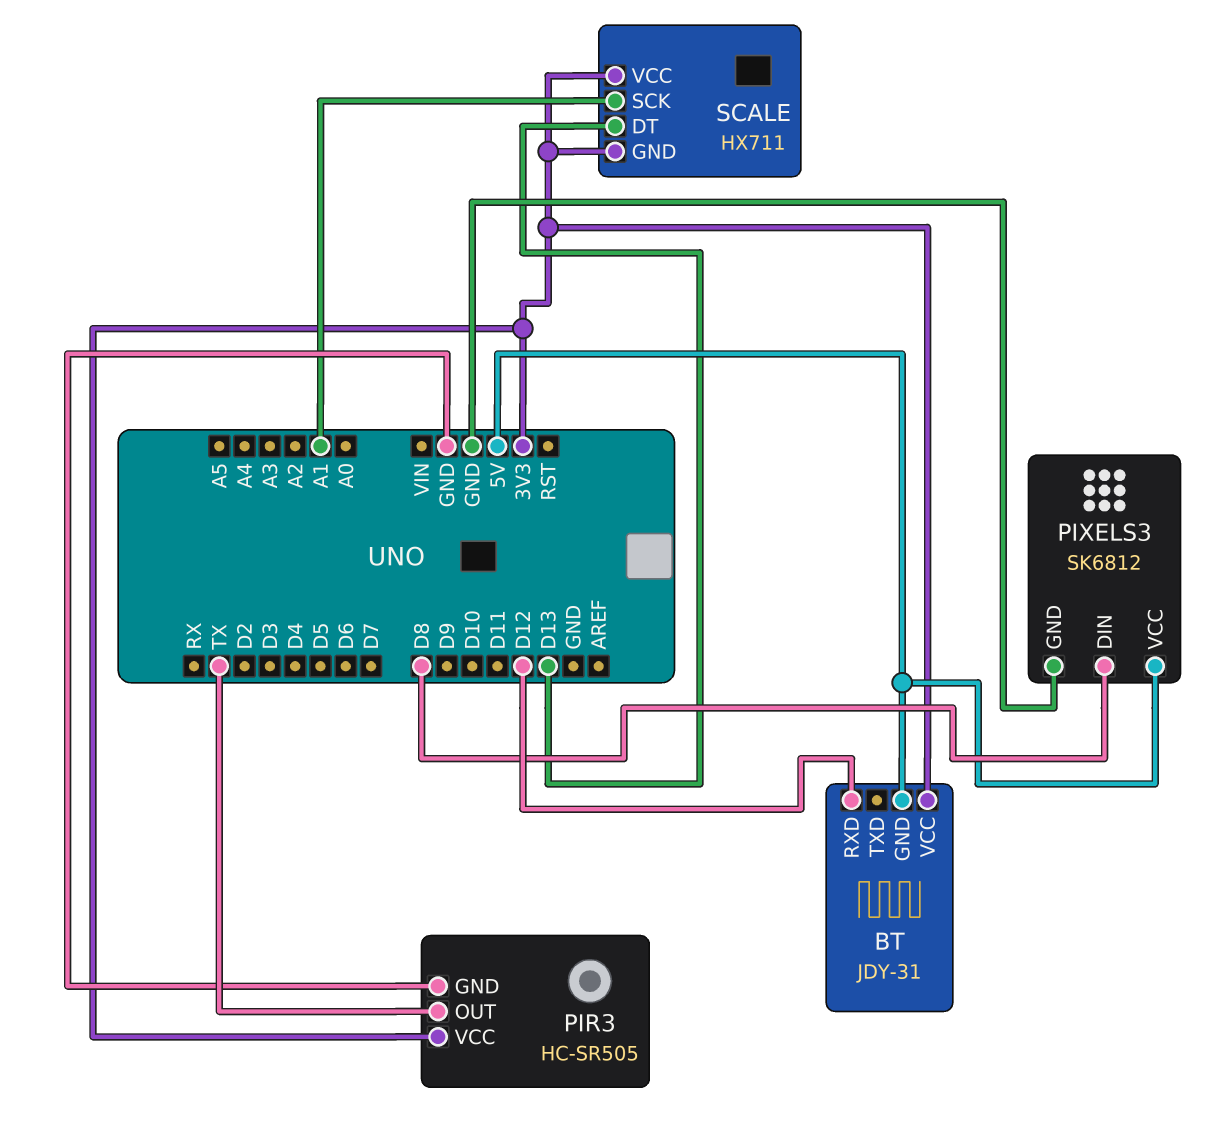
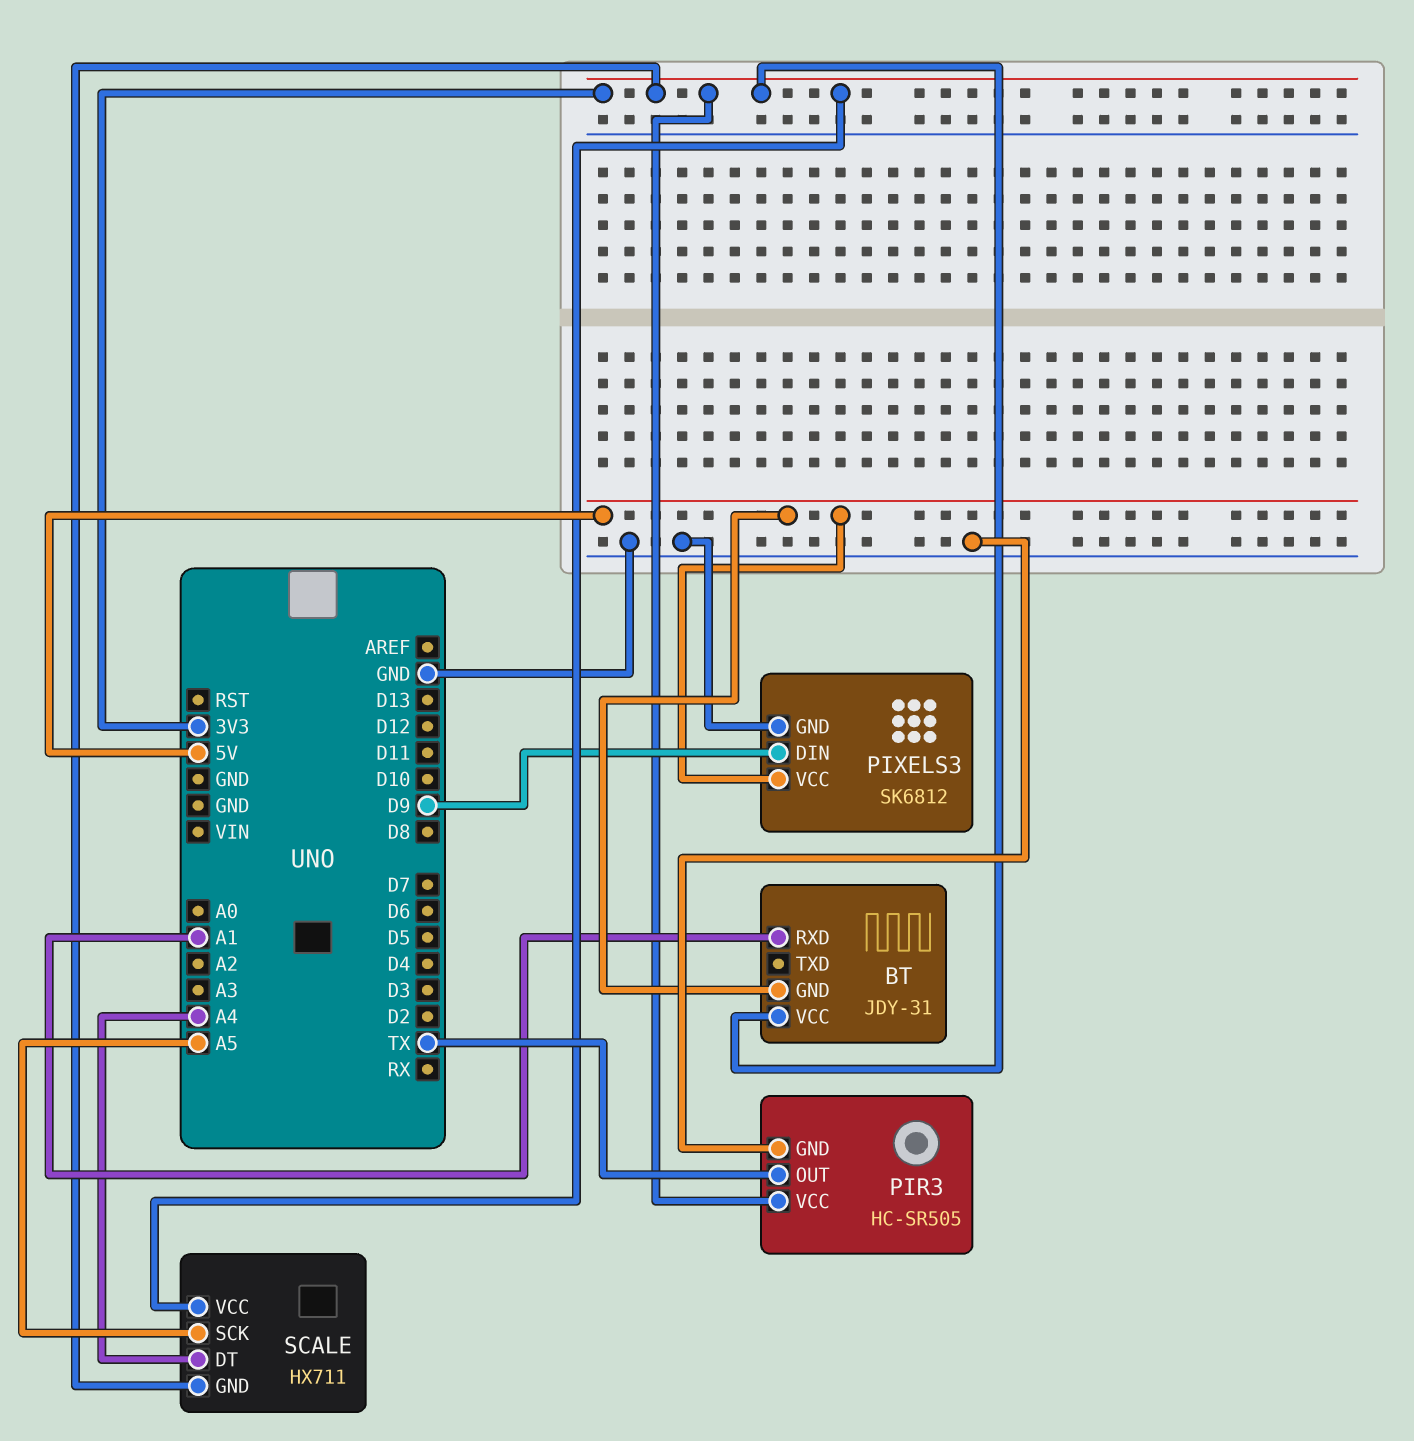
BT pin RXD: D12 -> A1
PIXELS3 pin DIN: D8 -> D9
SCALE pin DT: D13 -> A4
SCALE pin SCK: A1 -> A5

